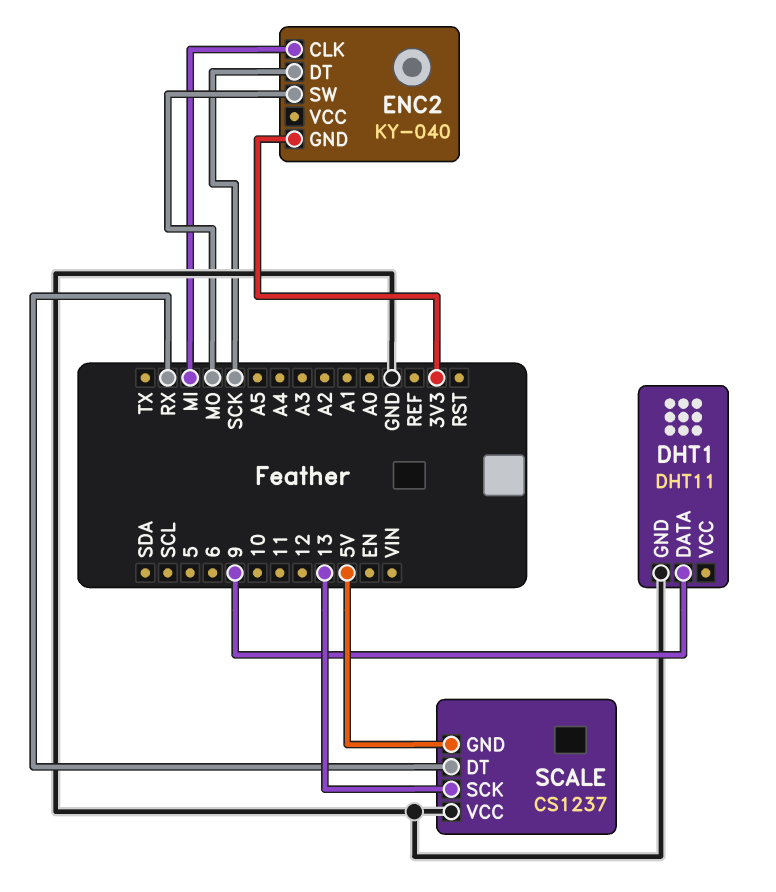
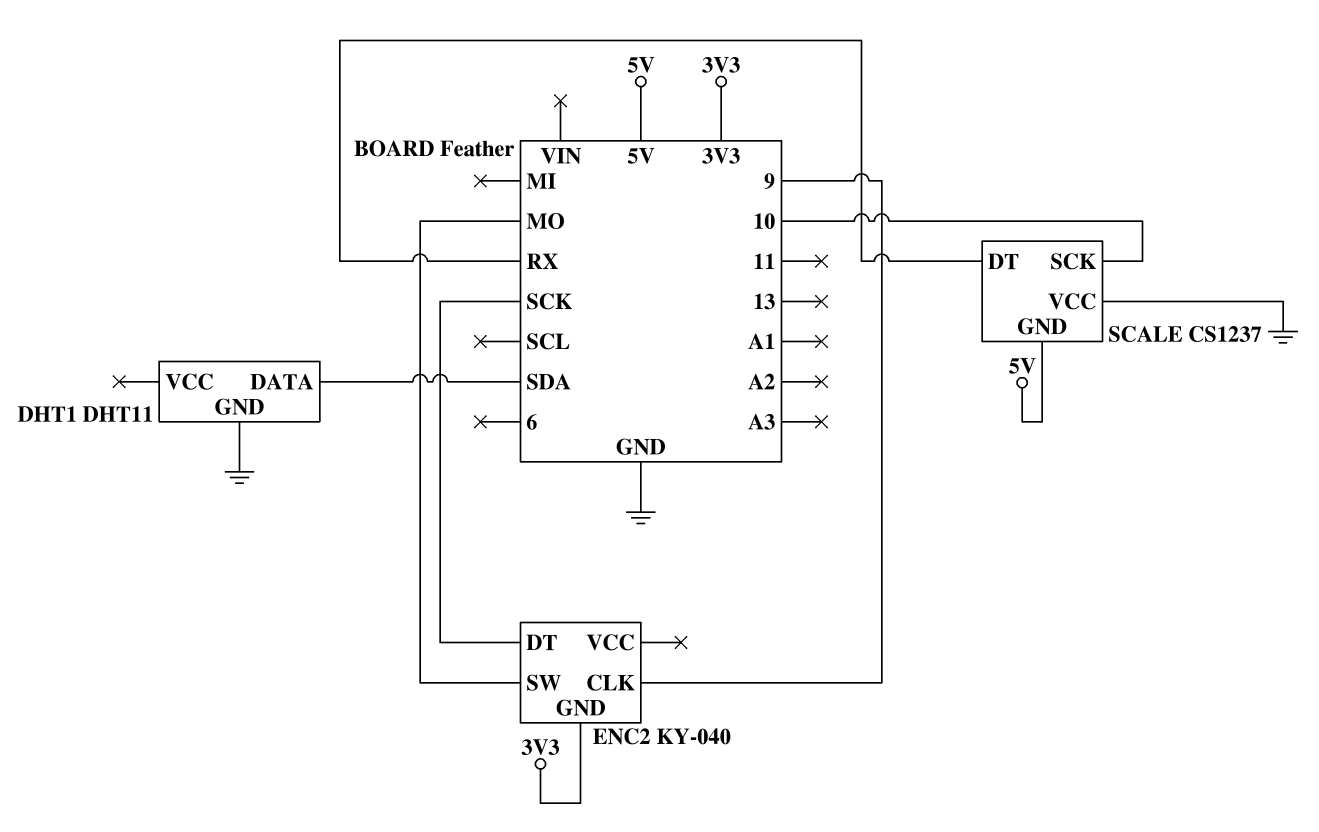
DHT1 pin DATA: 9 -> SDA
ENC2 pin CLK: MI -> 9
SCALE pin SCK: 13 -> 10

